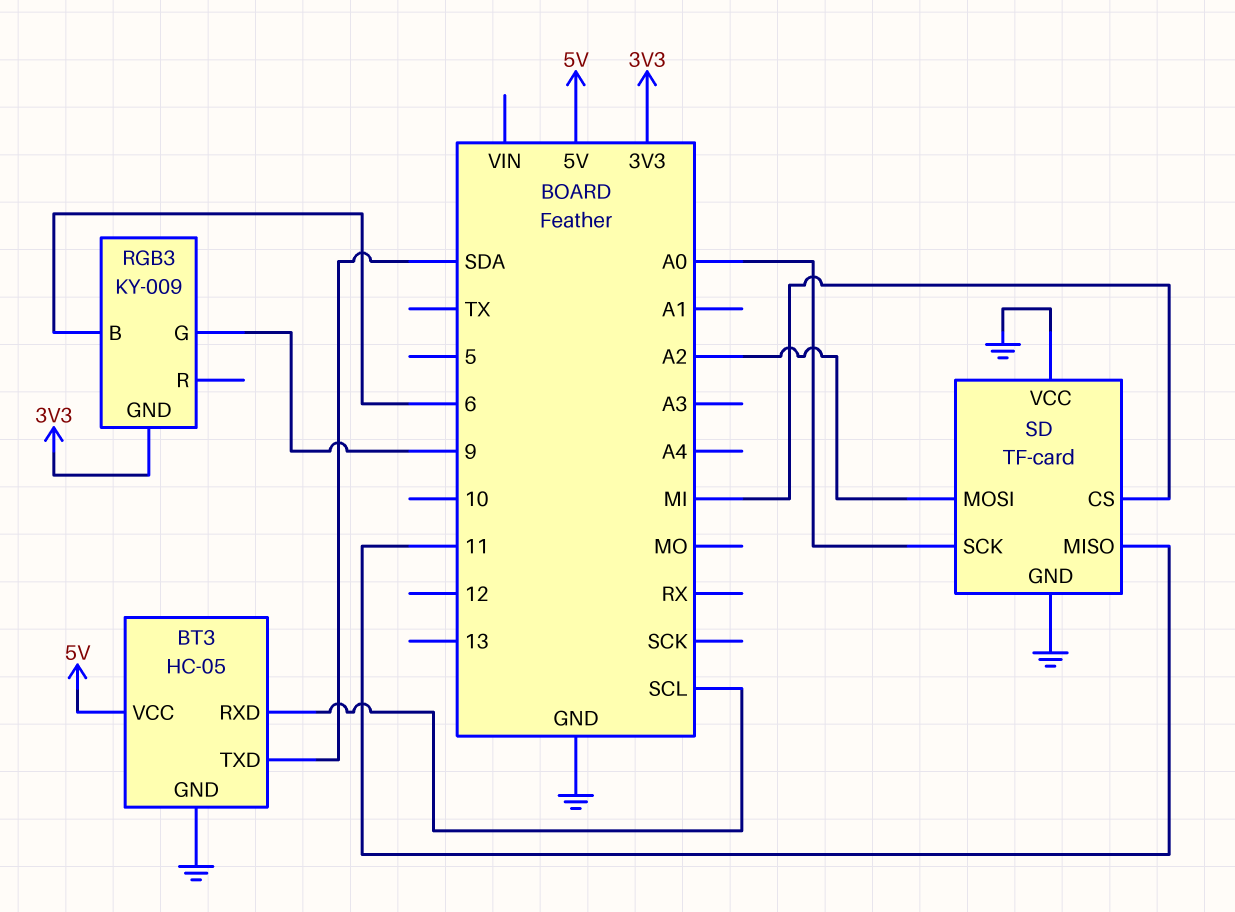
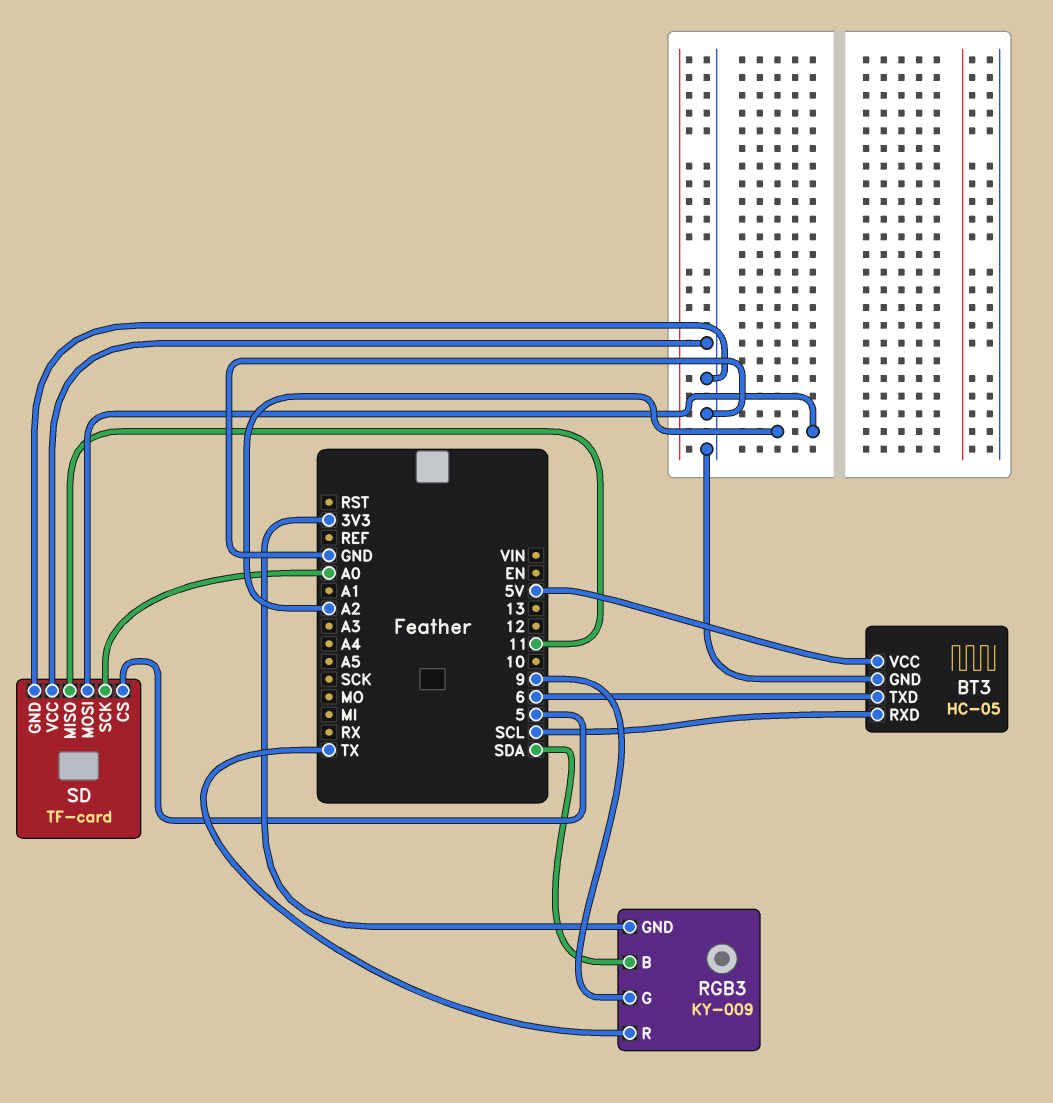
BT3 pin TXD: SDA -> 6
RGB3 pin B: 6 -> SDA
RGB3 pin R: none -> TX
SD pin CS: MI -> 5

